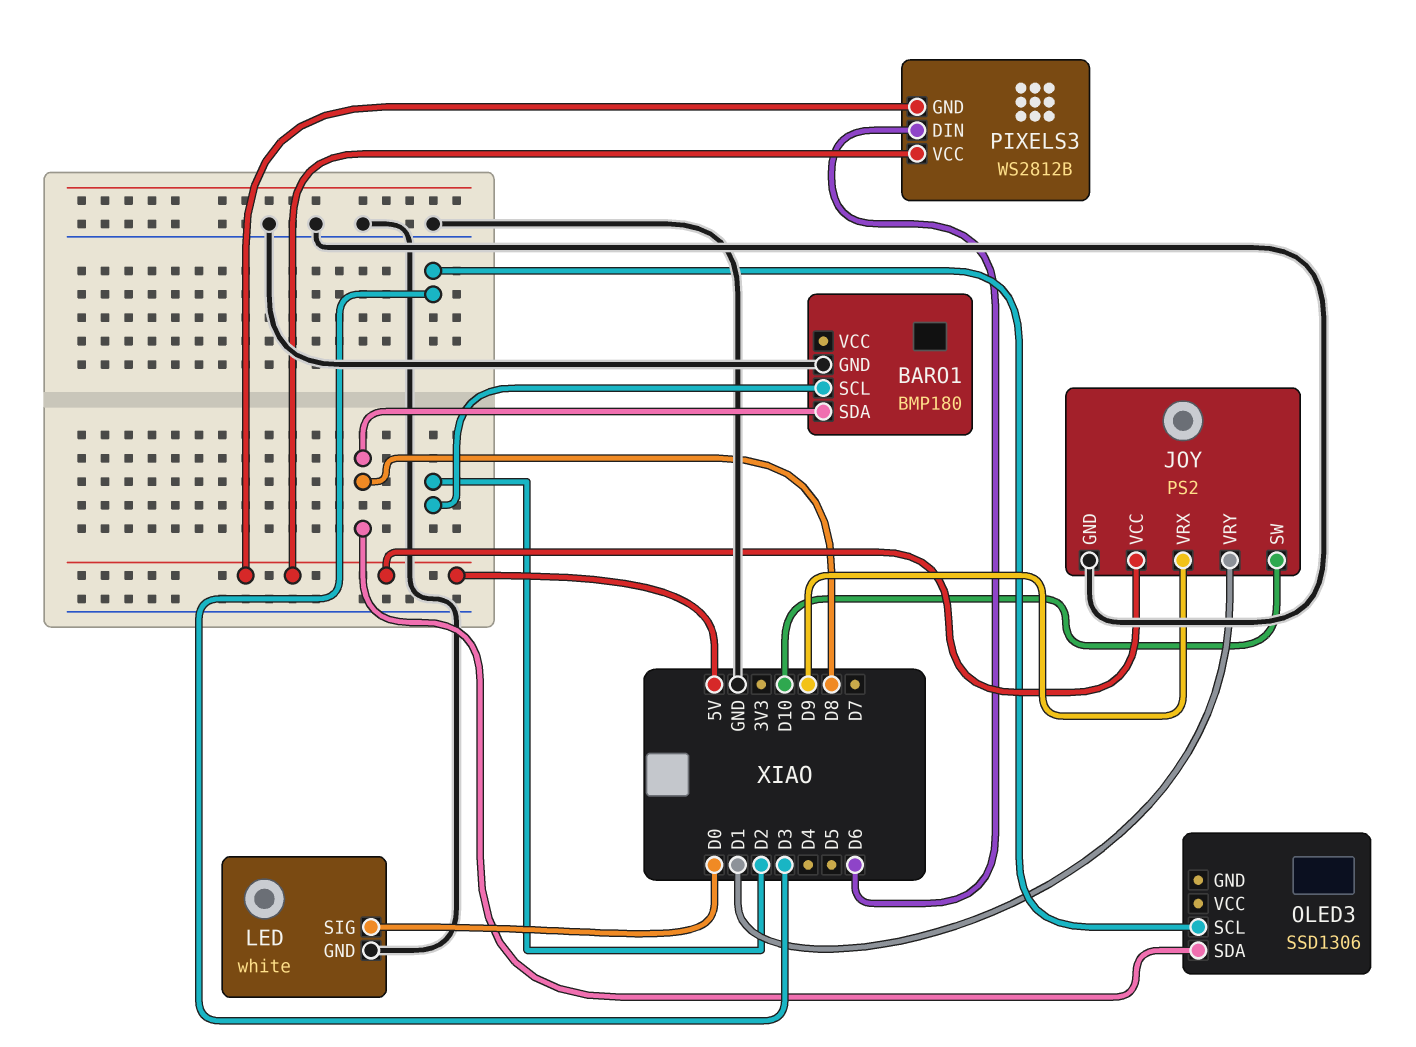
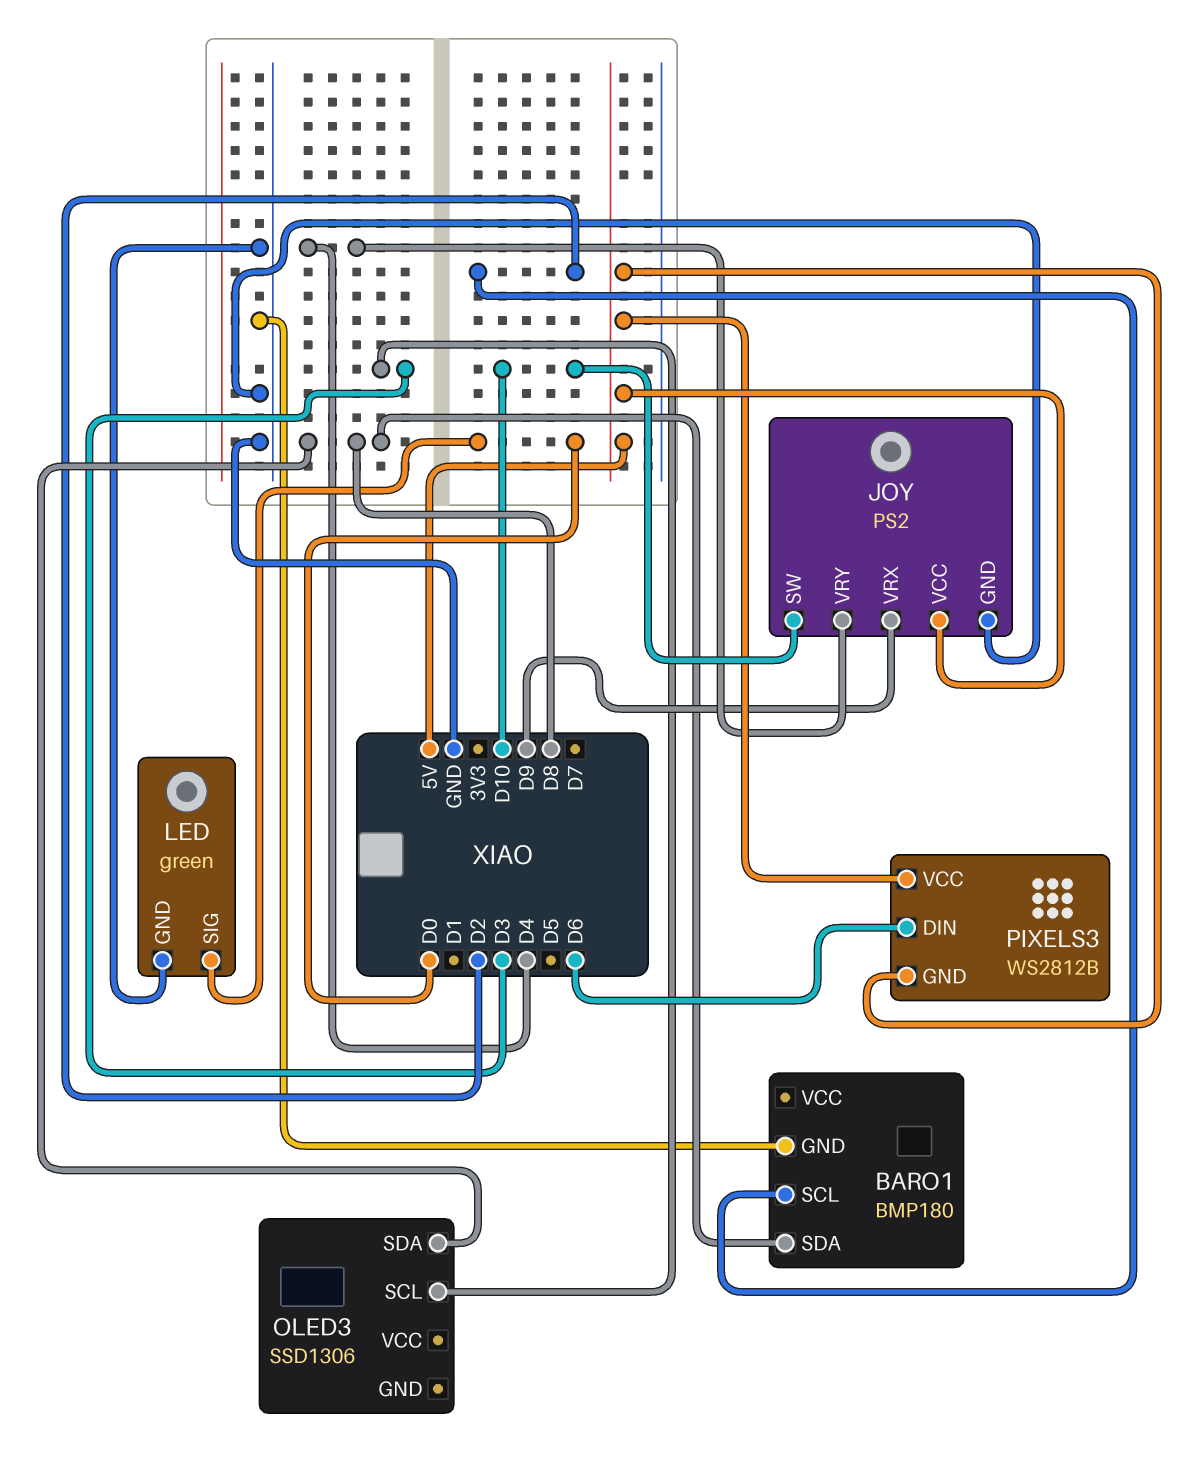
JOY pin VRY: D1 -> D4
LED: white -> green

